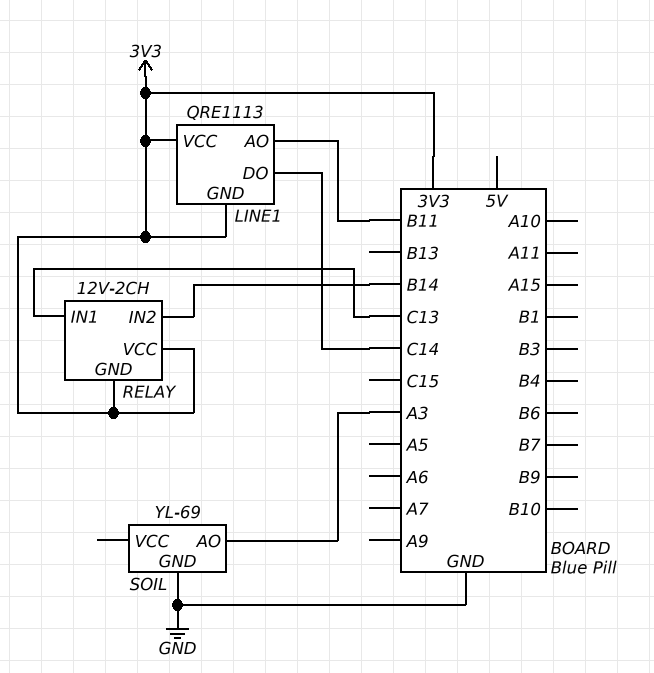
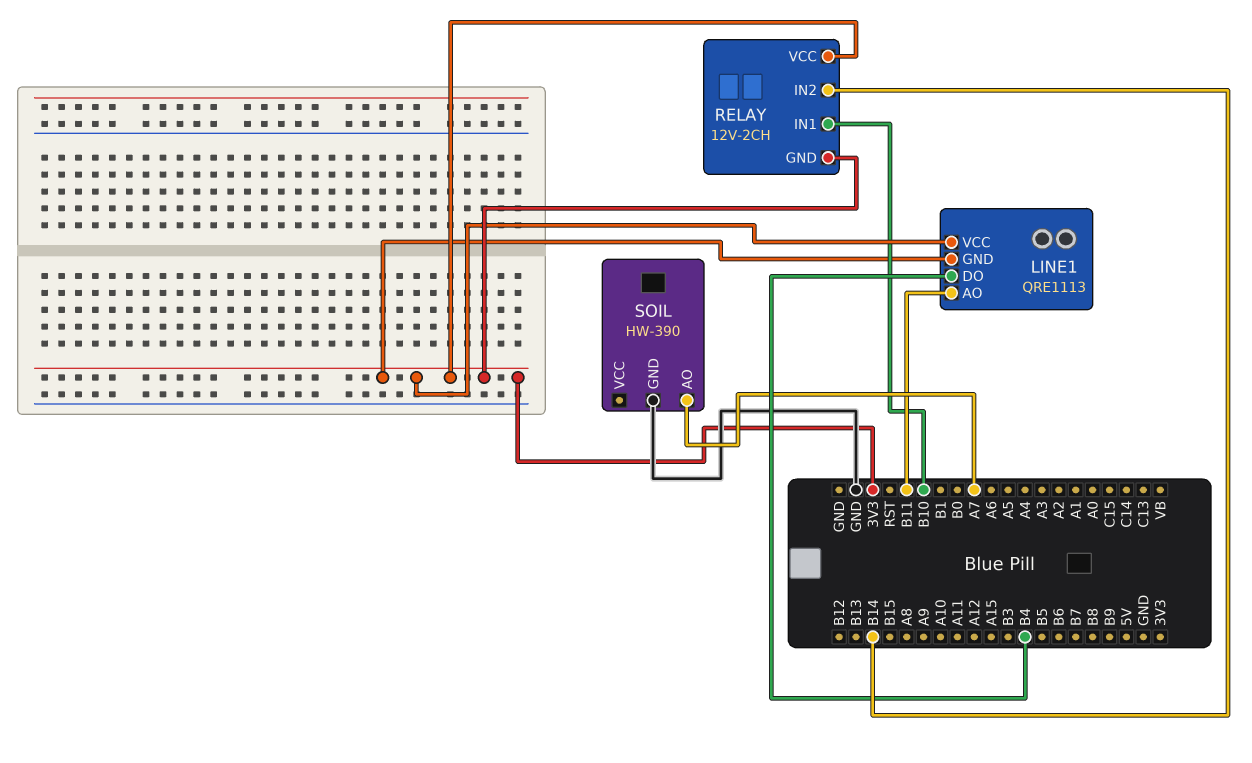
LINE1 pin DO: C14 -> B4
RELAY pin IN1: C13 -> B10
SOIL: YL-69 -> HW-390
SOIL pin AO: A3 -> A7

